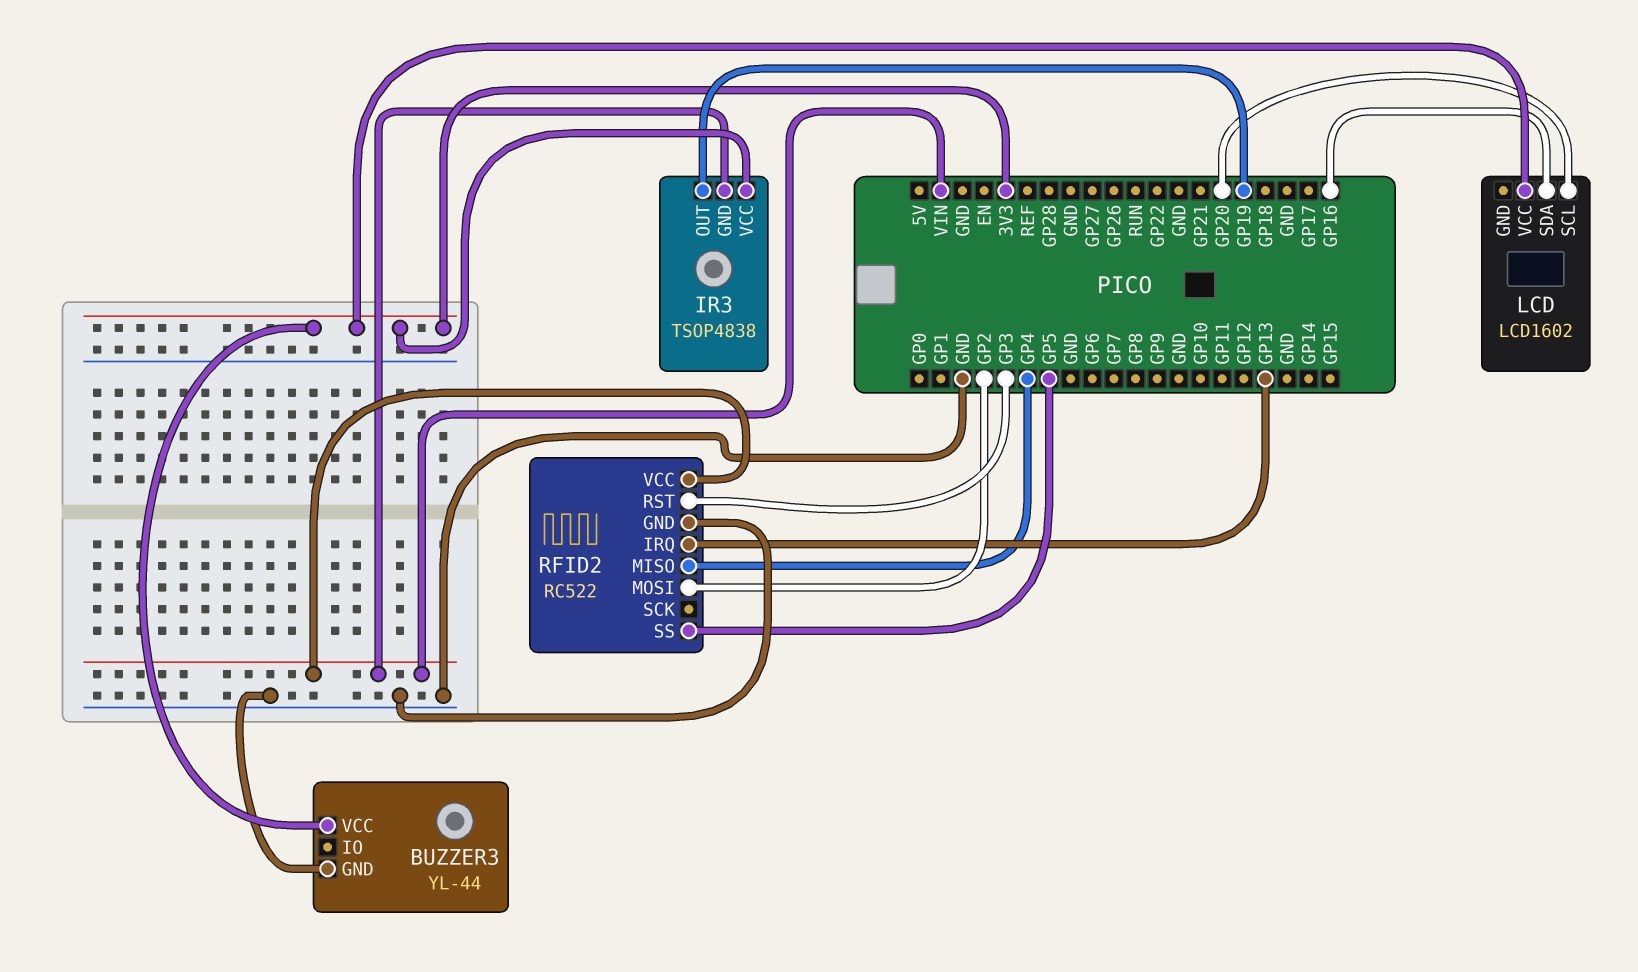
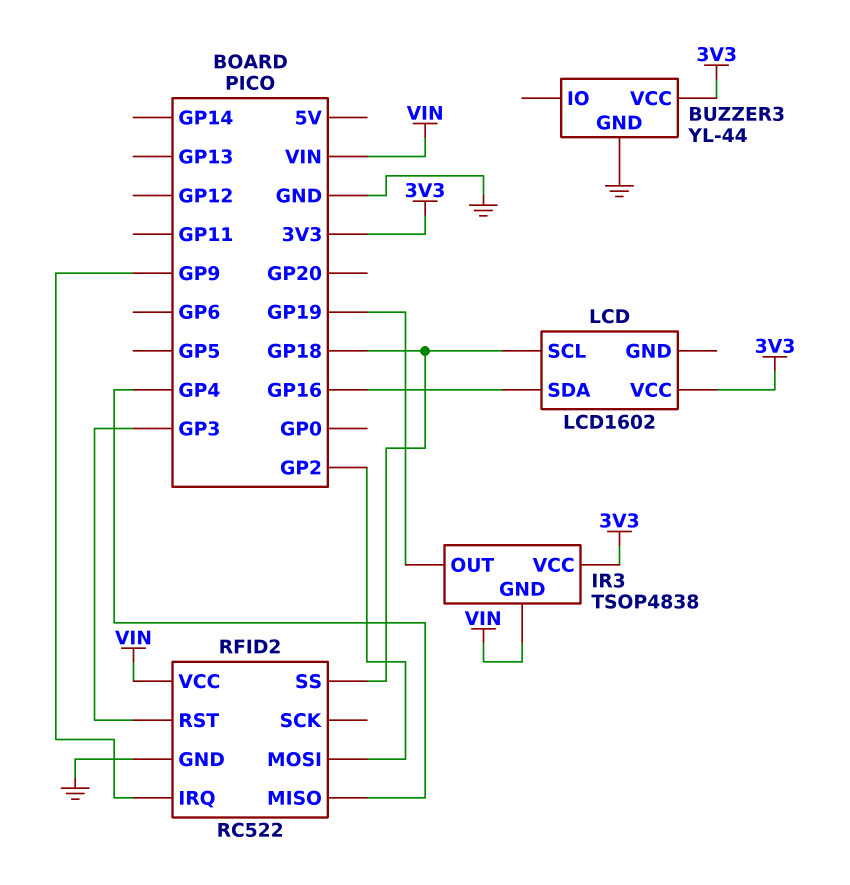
LCD pin SCL: GP20 -> GP18
RFID2 pin IRQ: GP13 -> GP9
RFID2 pin SS: GP5 -> GP18

